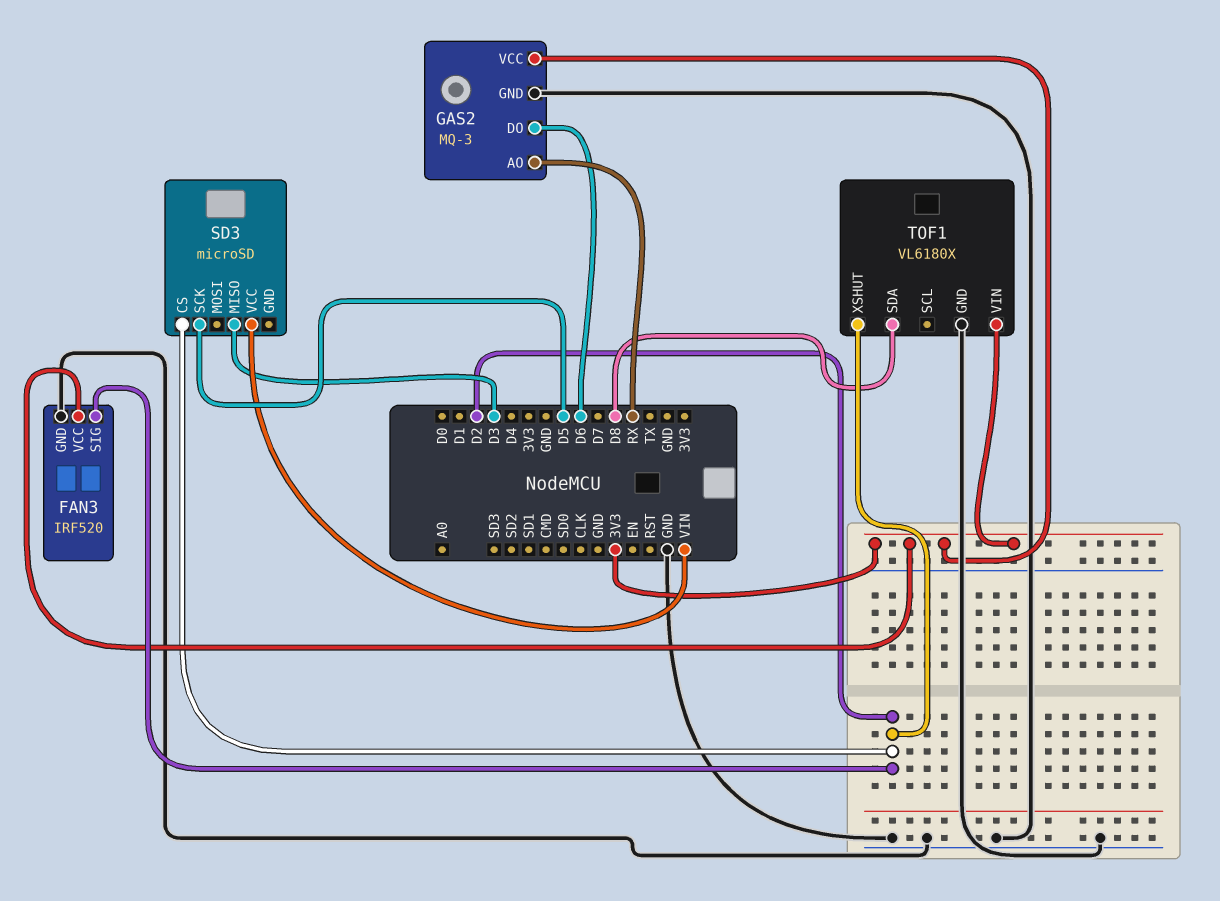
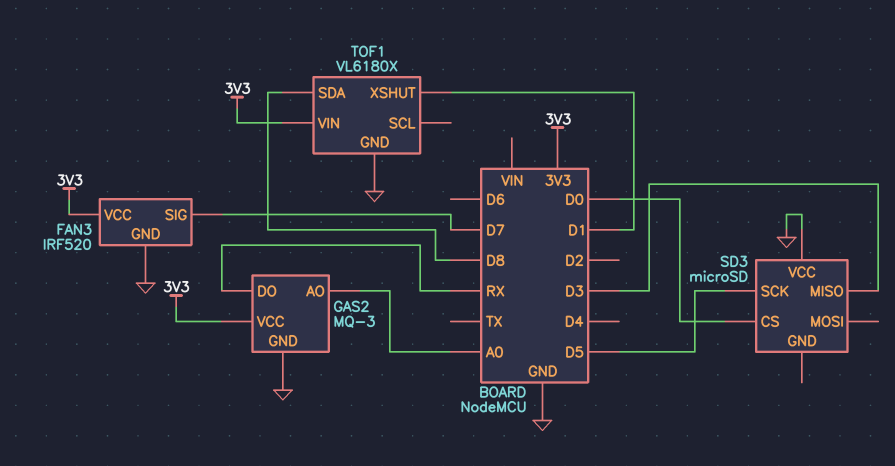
FAN3 pin SIG: D2 -> D7
GAS2 pin AO: RX -> A0
GAS2 pin DO: D6 -> RX
SD3 pin CS: D2 -> D0
SD3 pin VCC: VIN -> GND
TOF1 pin XSHUT: D2 -> D1

